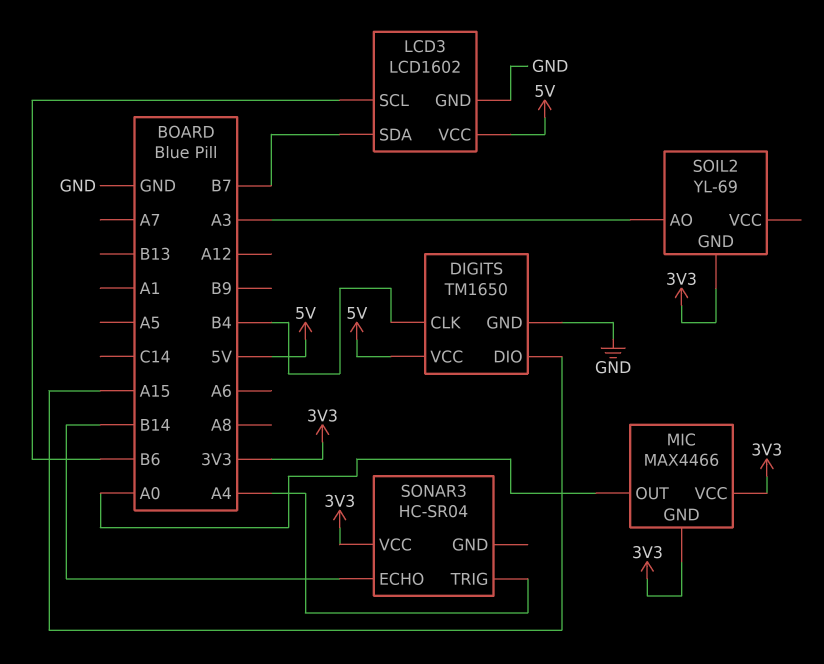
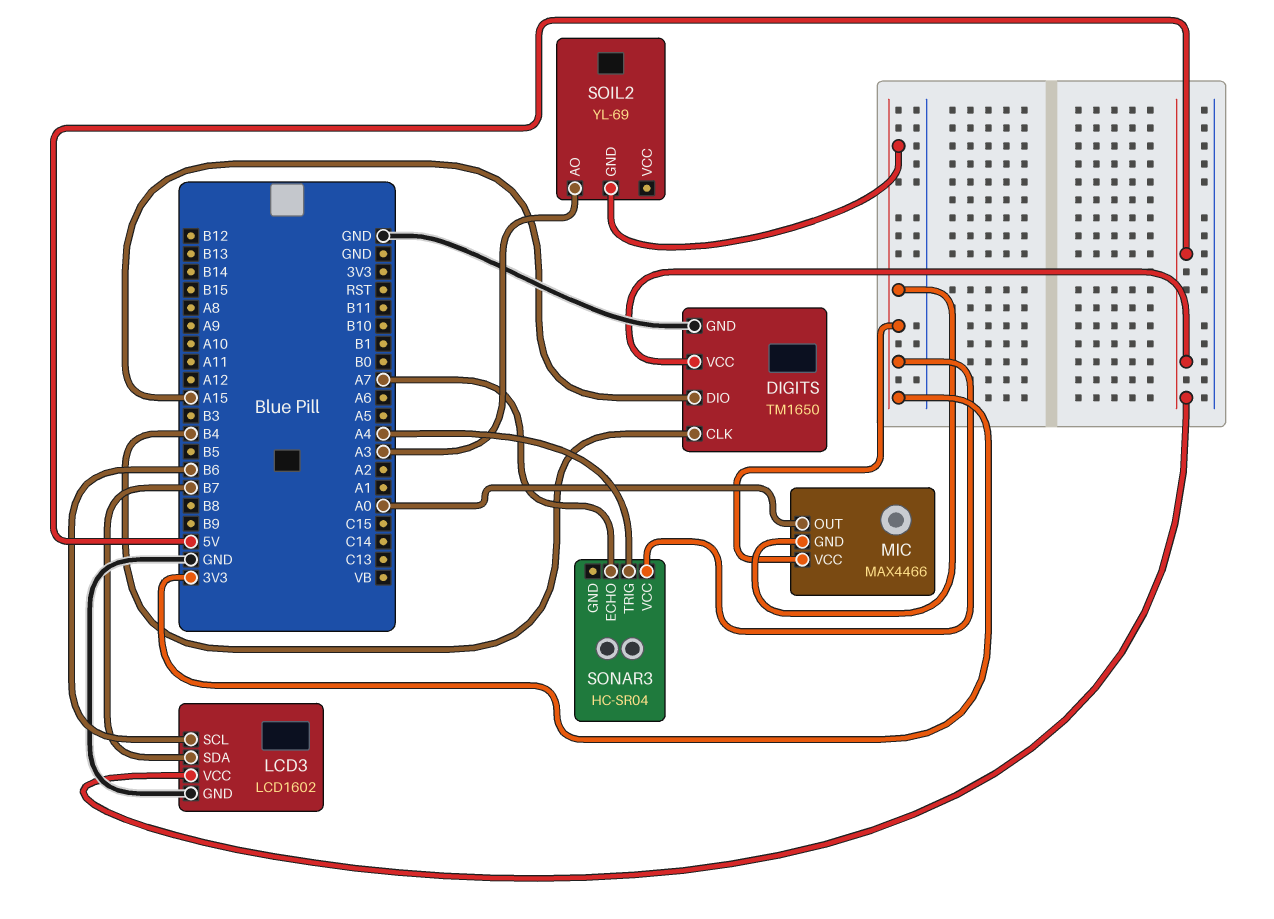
SONAR3 pin ECHO: B14 -> A7

